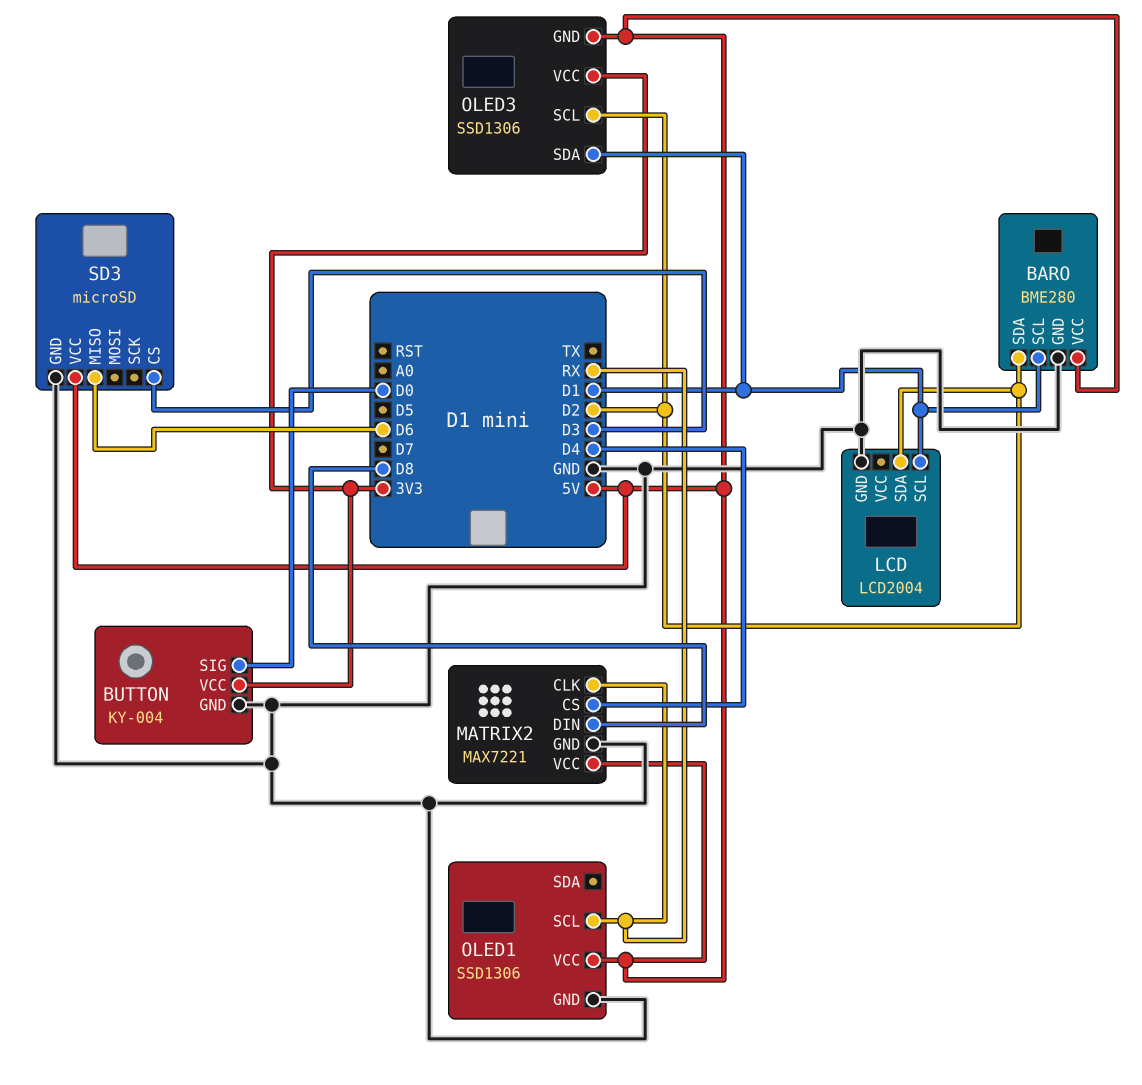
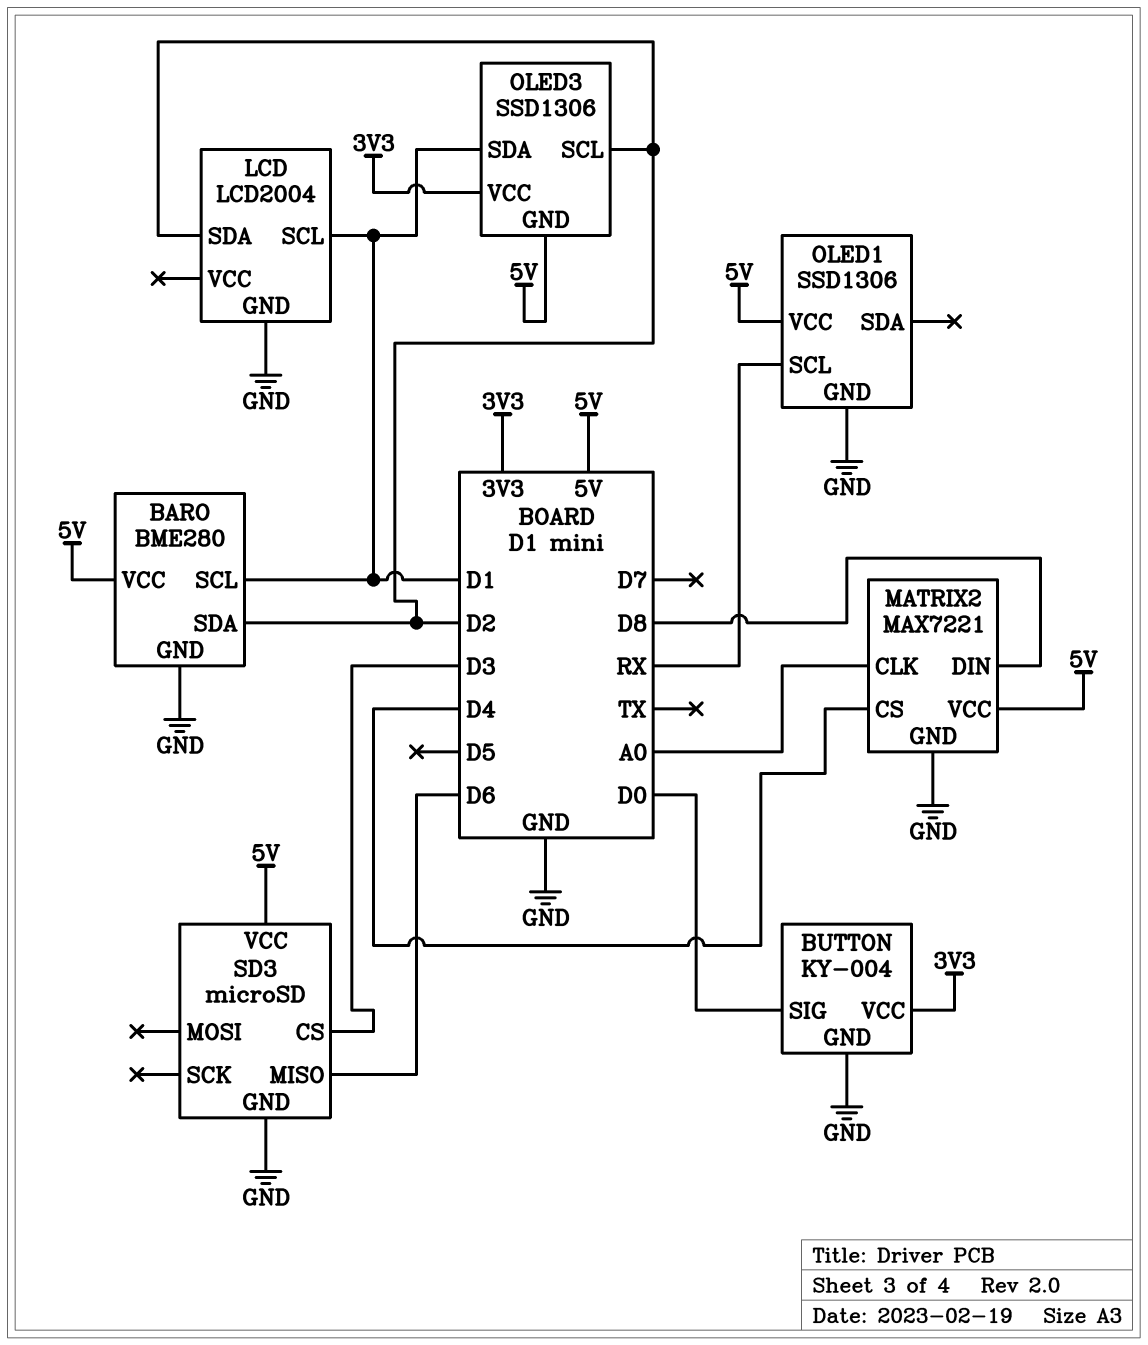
MATRIX2 pin CLK: RX -> A0

